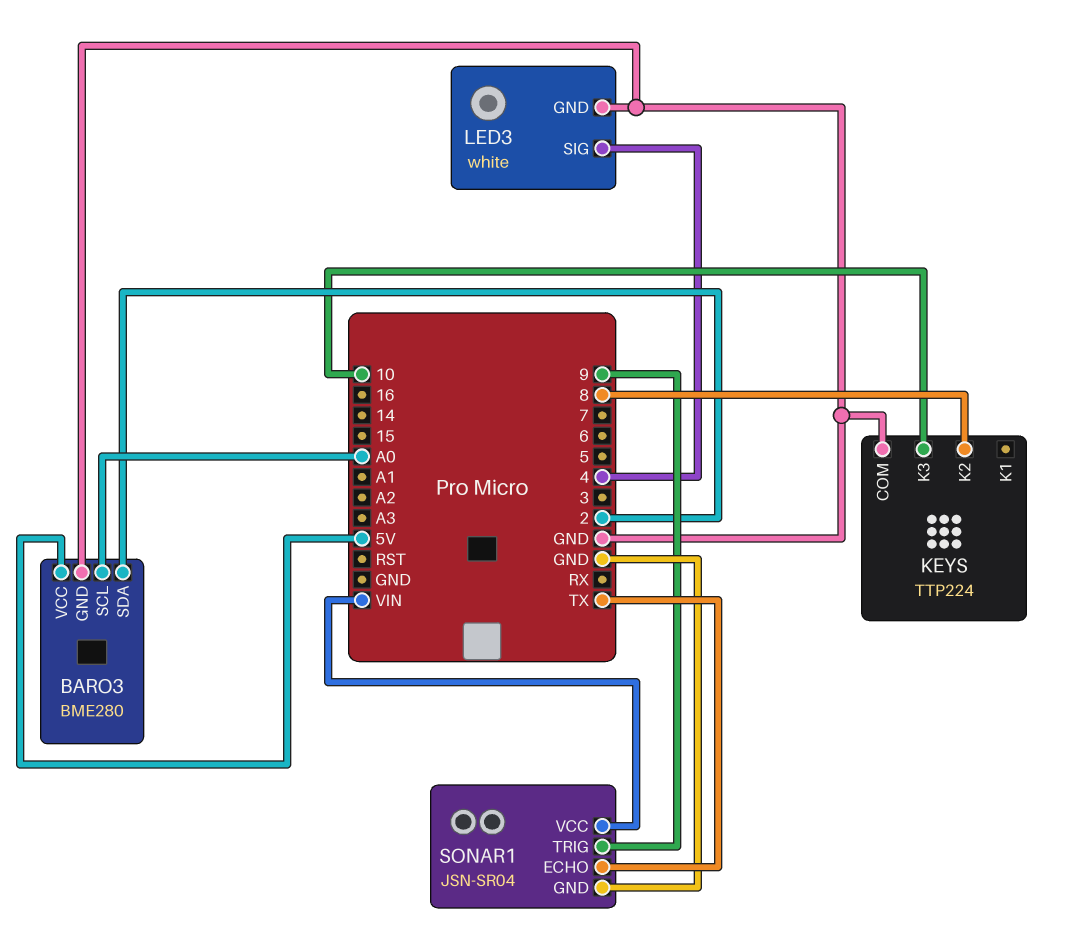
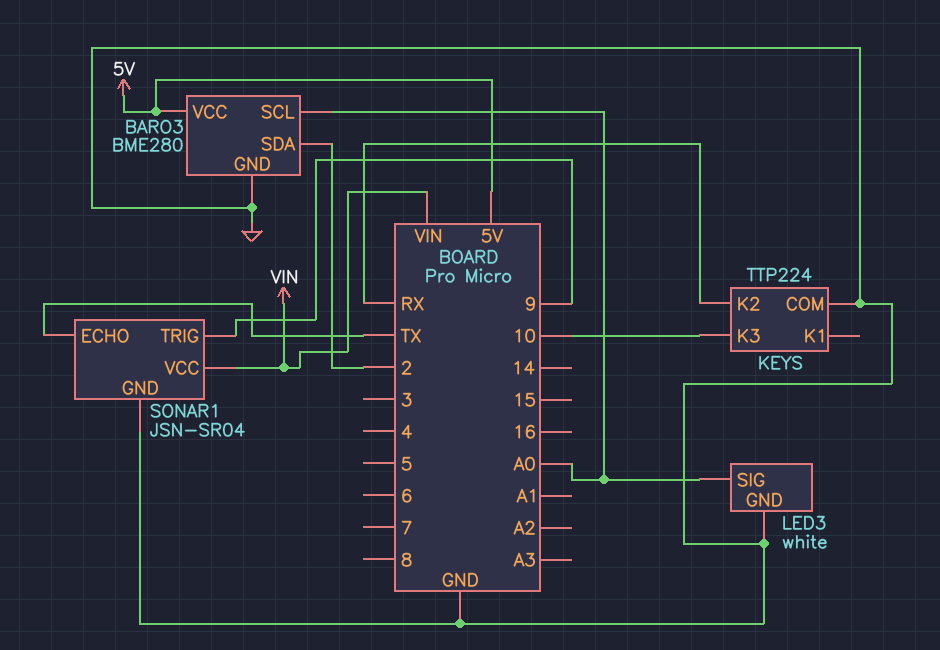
KEYS pin K2: 8 -> RX
LED3 pin SIG: 4 -> A0

